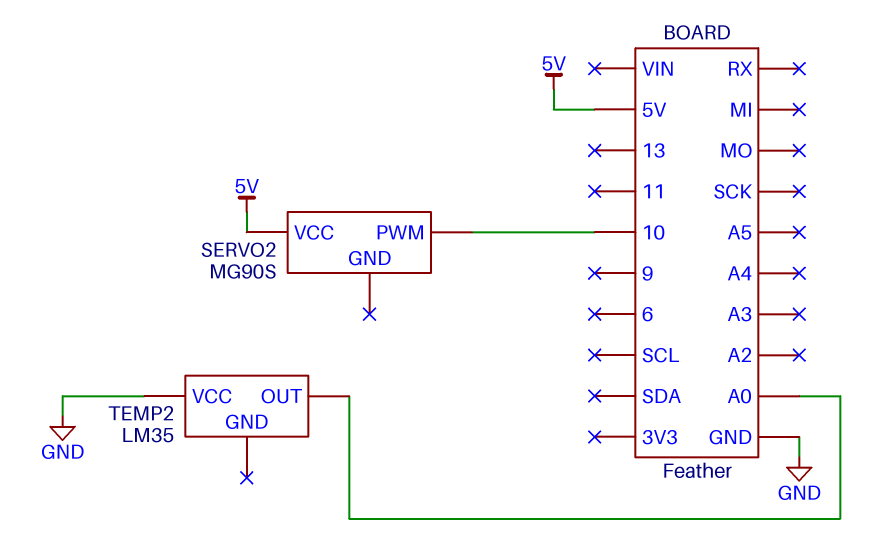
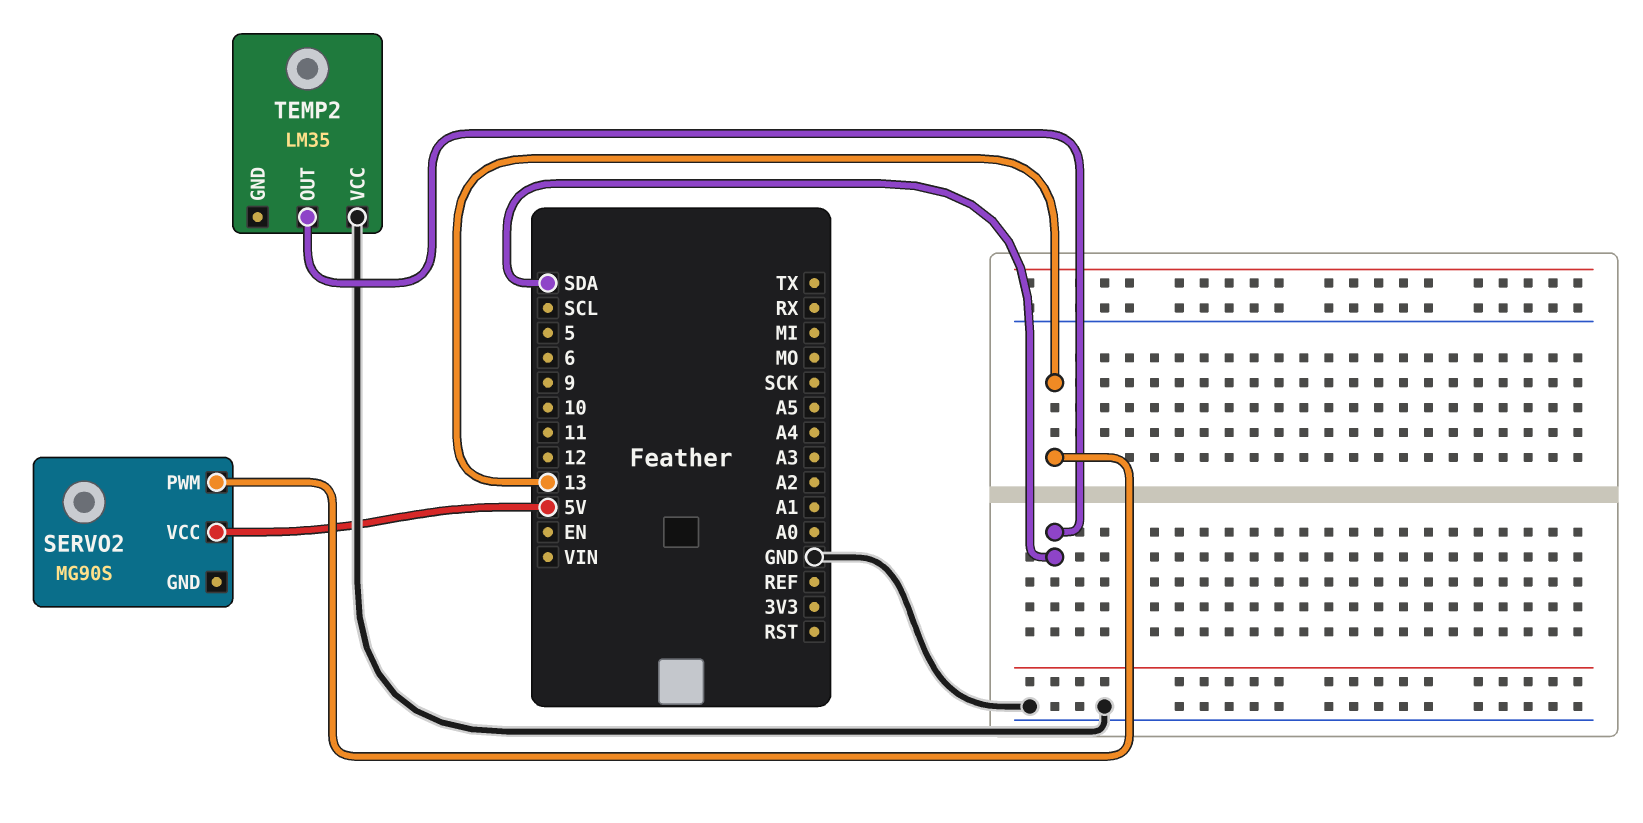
SERVO2 pin PWM: 10 -> 13
TEMP2 pin OUT: A0 -> SDA

